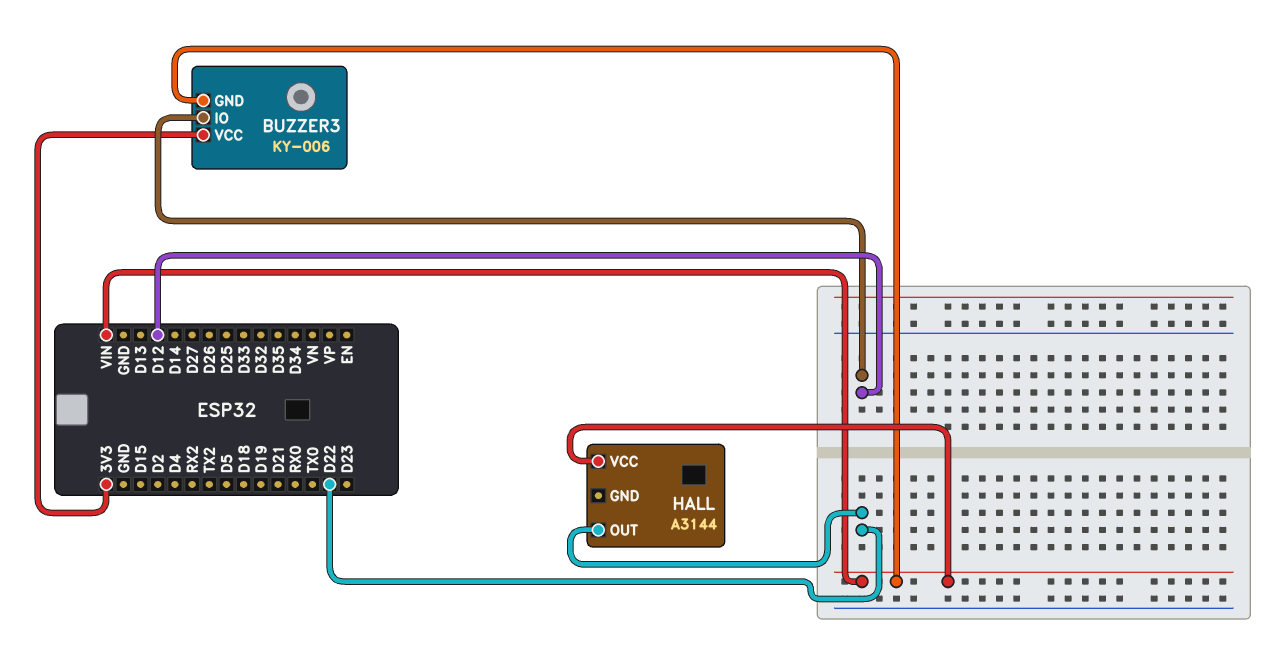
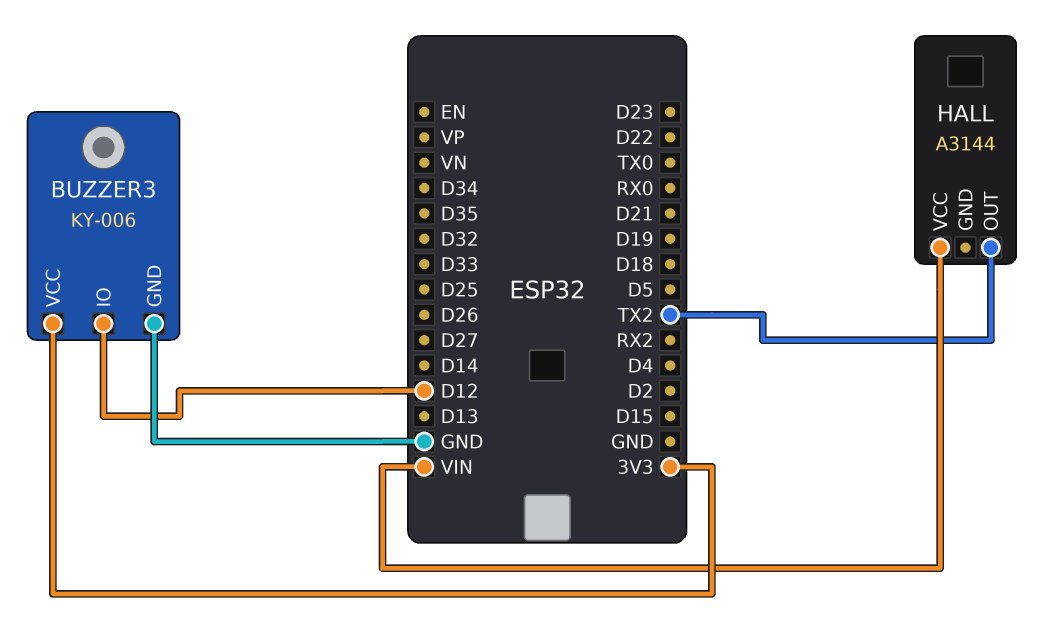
BUZZER3 pin GND: VIN -> GND
HALL pin OUT: D22 -> TX2

